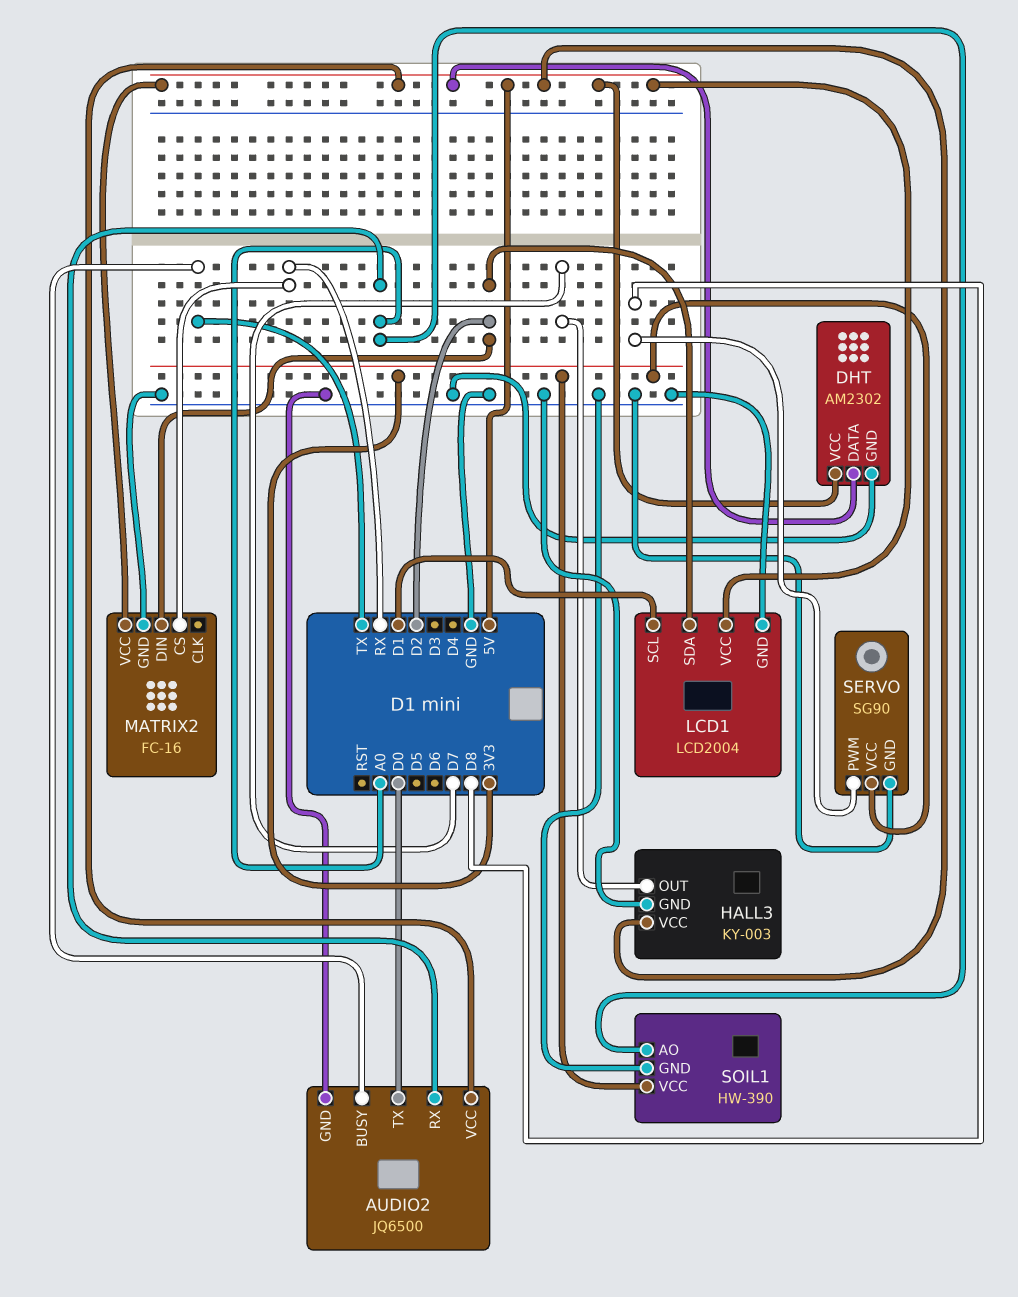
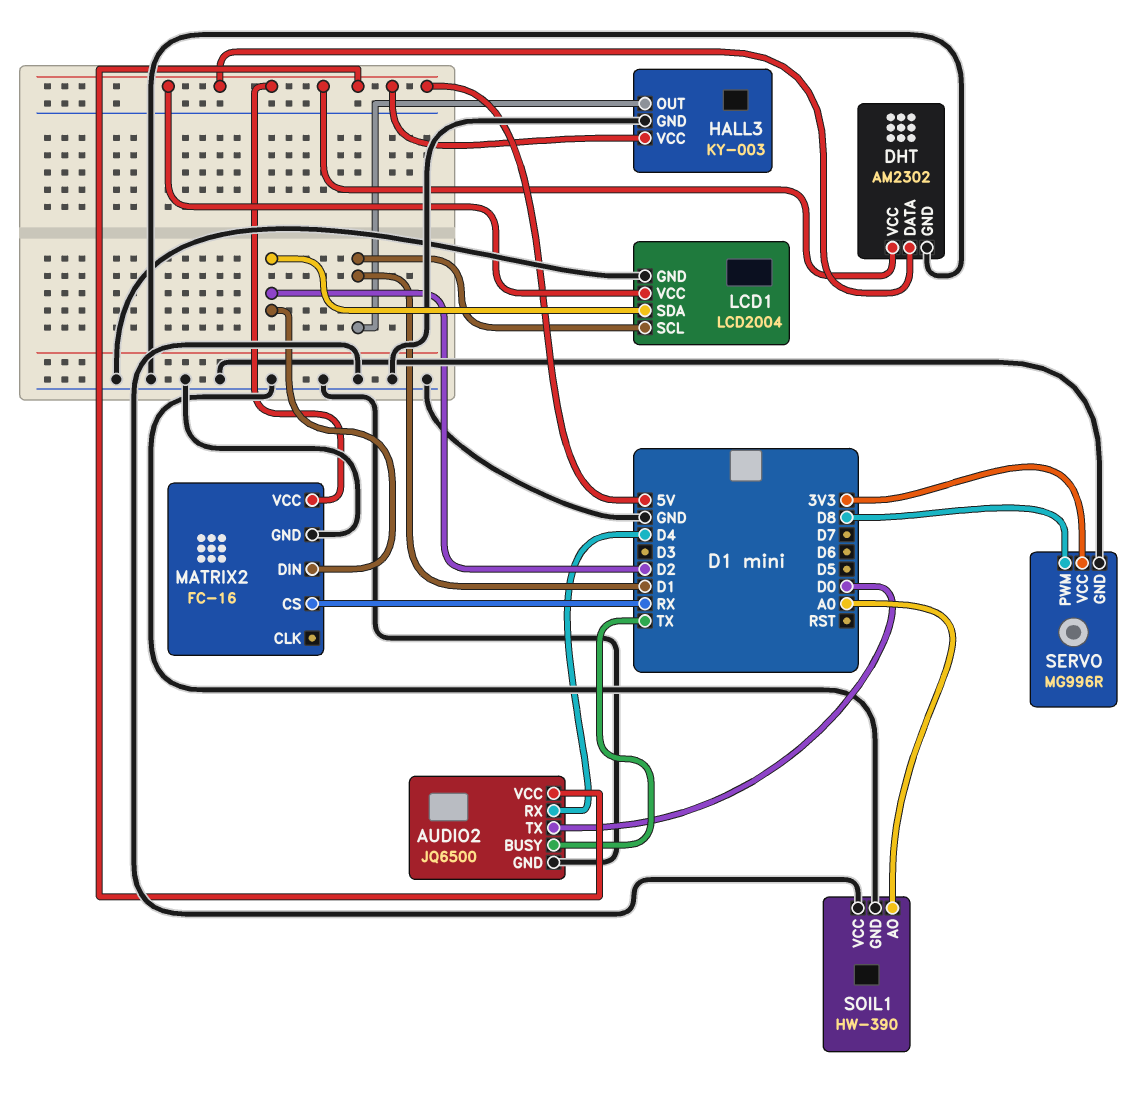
AUDIO2 pin RX: A0 -> D4
HALL3 pin OUT: D7 -> D1
SERVO: SG90 -> MG996R
SOIL1 pin VCC: 3V3 -> GND

